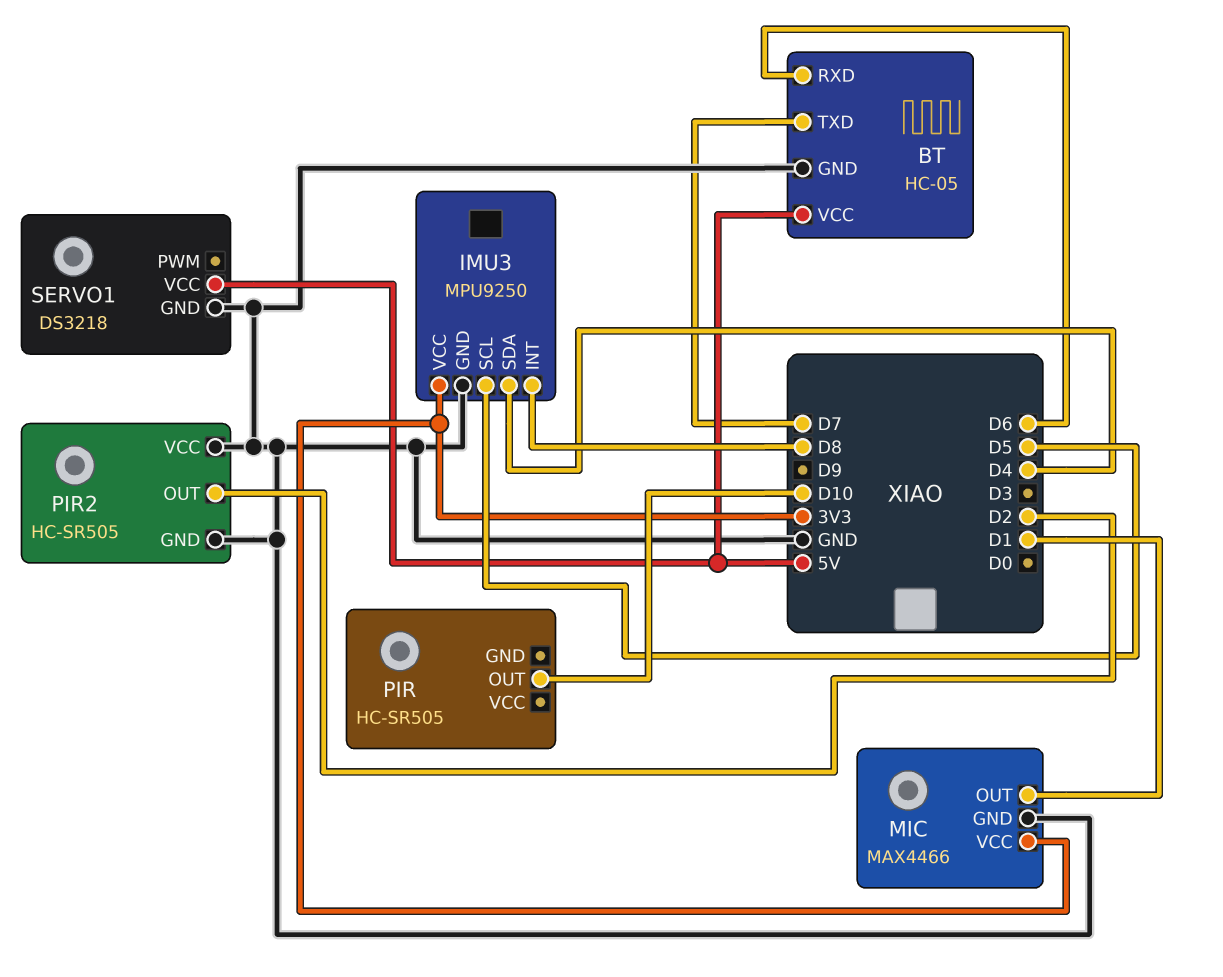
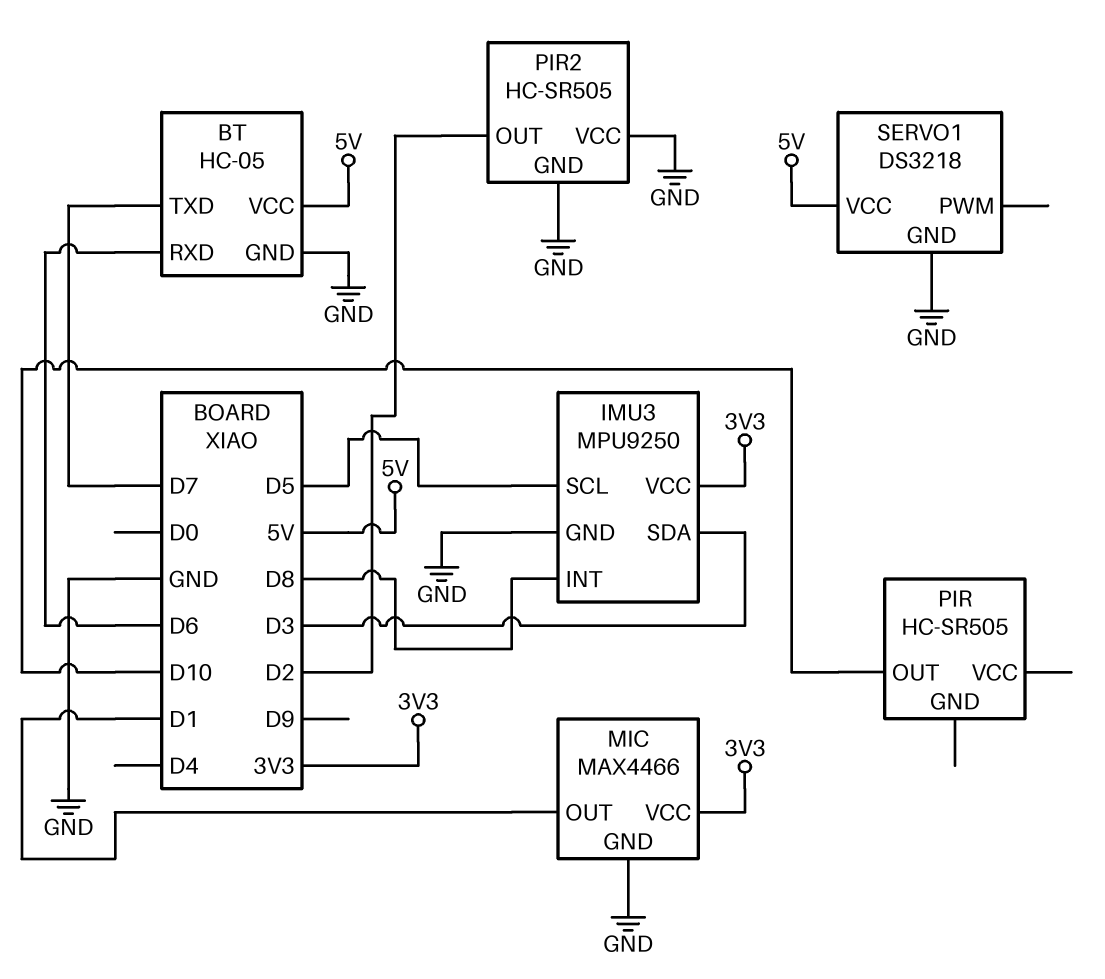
IMU3 pin SDA: D4 -> D3

